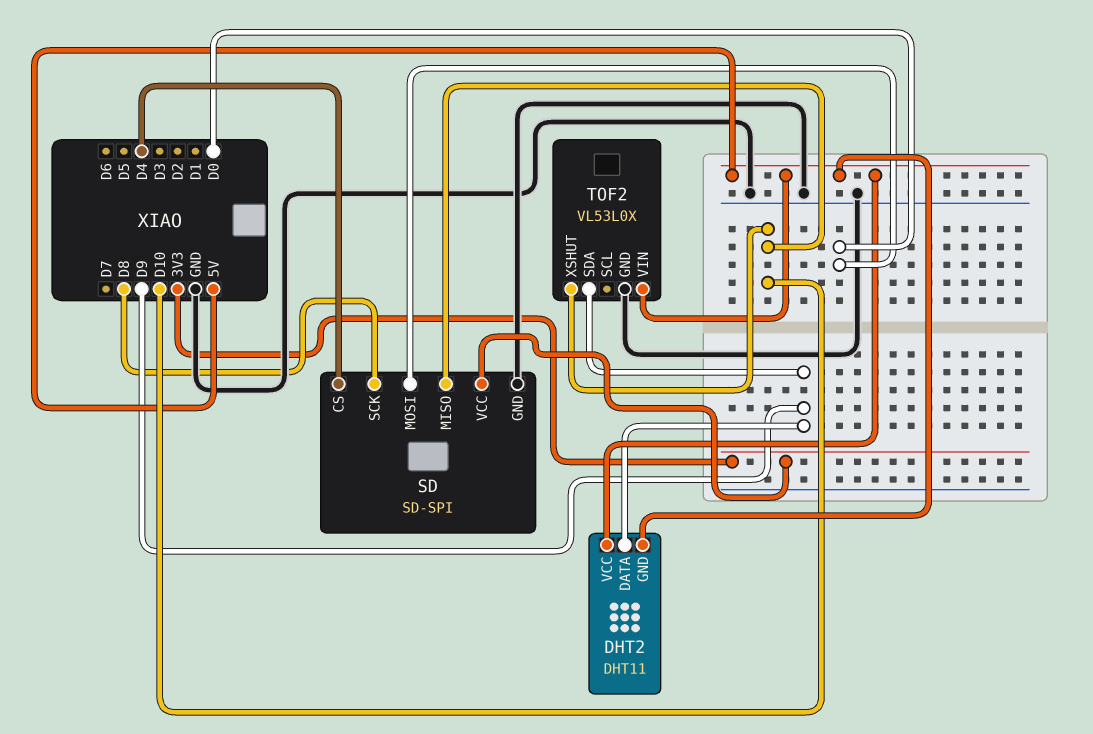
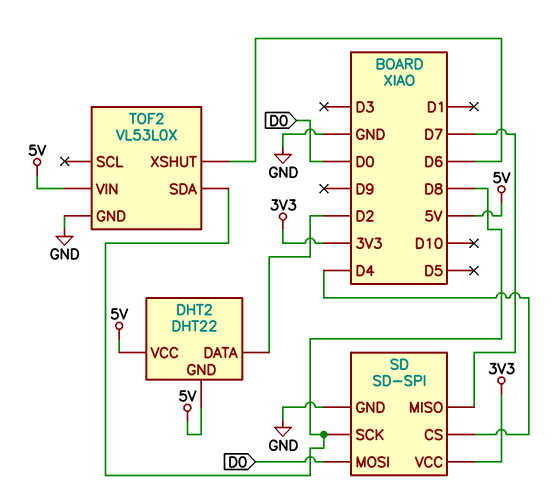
DHT2: DHT11 -> DHT22
DHT2 pin DATA: D9 -> D2
SD pin MISO: D10 -> D7
TOF2 pin SDA: D9 -> D8
TOF2 pin XSHUT: D10 -> D6

